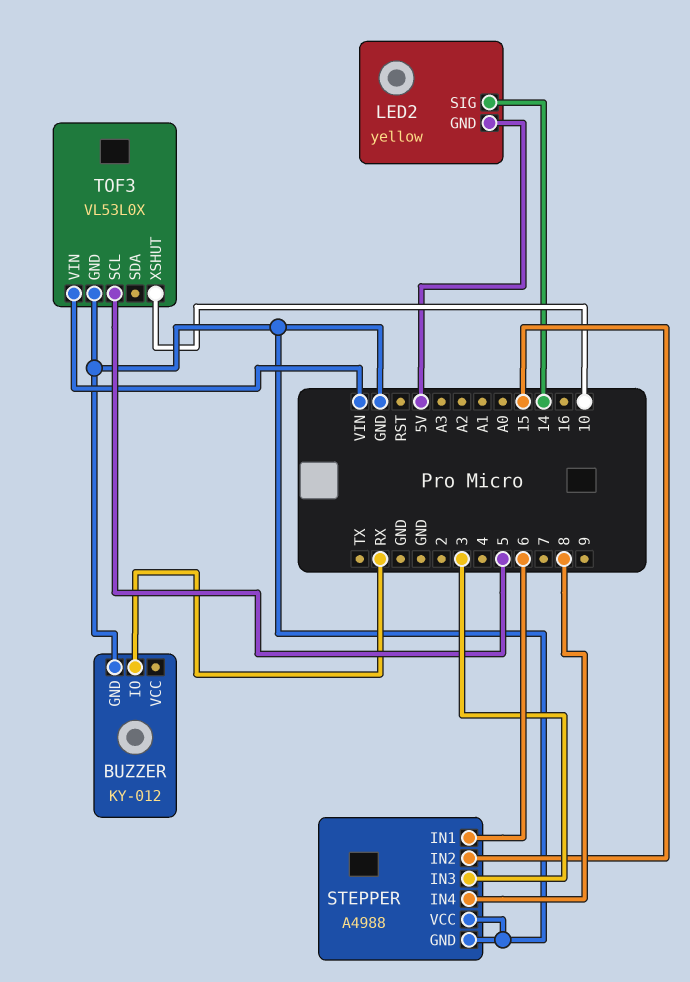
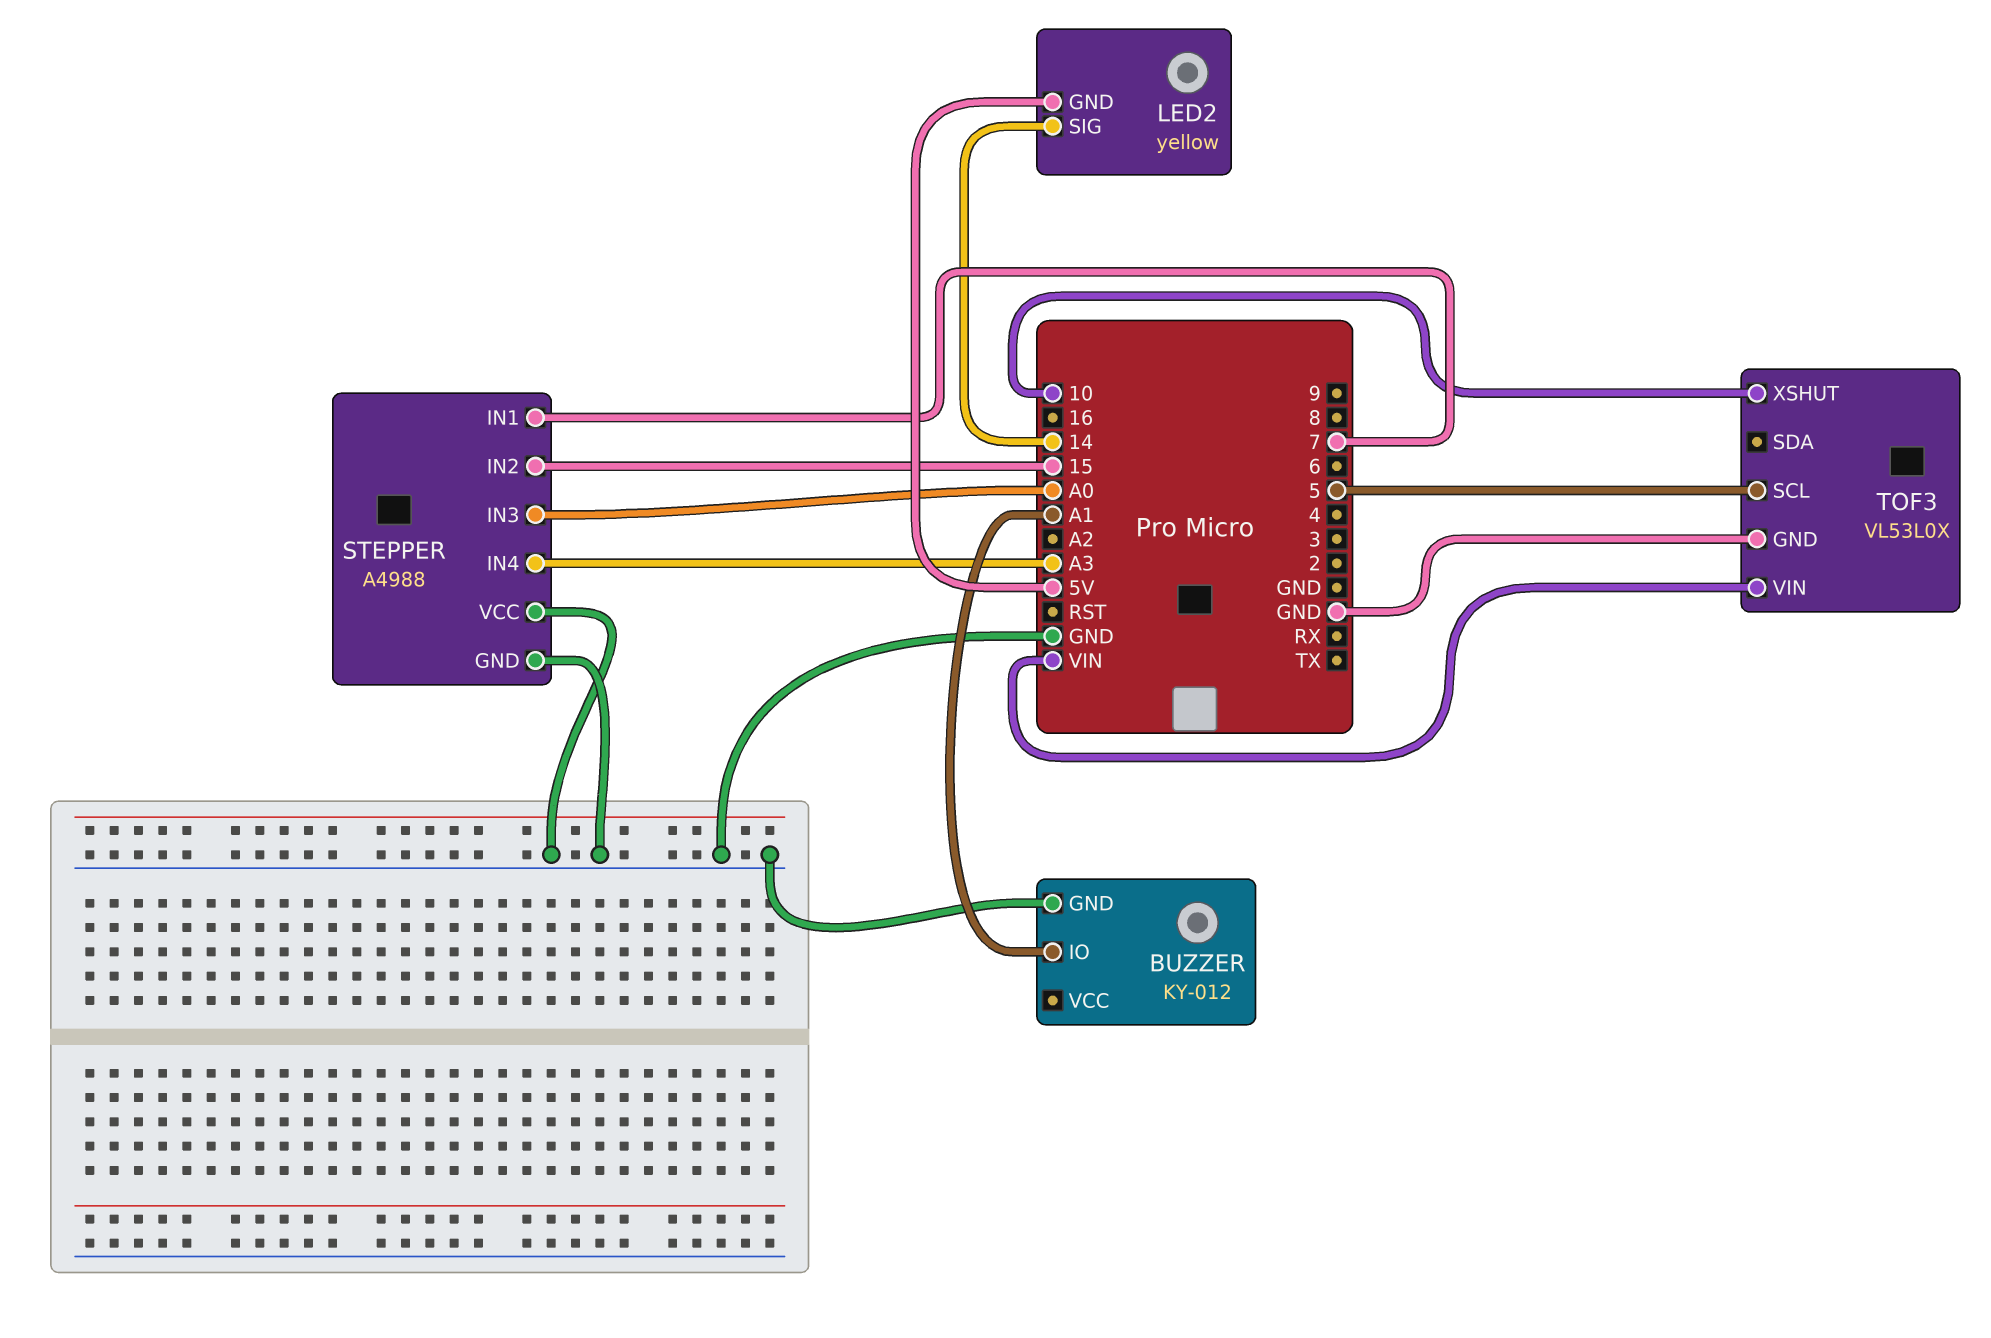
BUZZER pin IO: RX -> A1
STEPPER pin IN1: 6 -> 7
STEPPER pin IN3: 3 -> A0
STEPPER pin IN4: 8 -> A3

